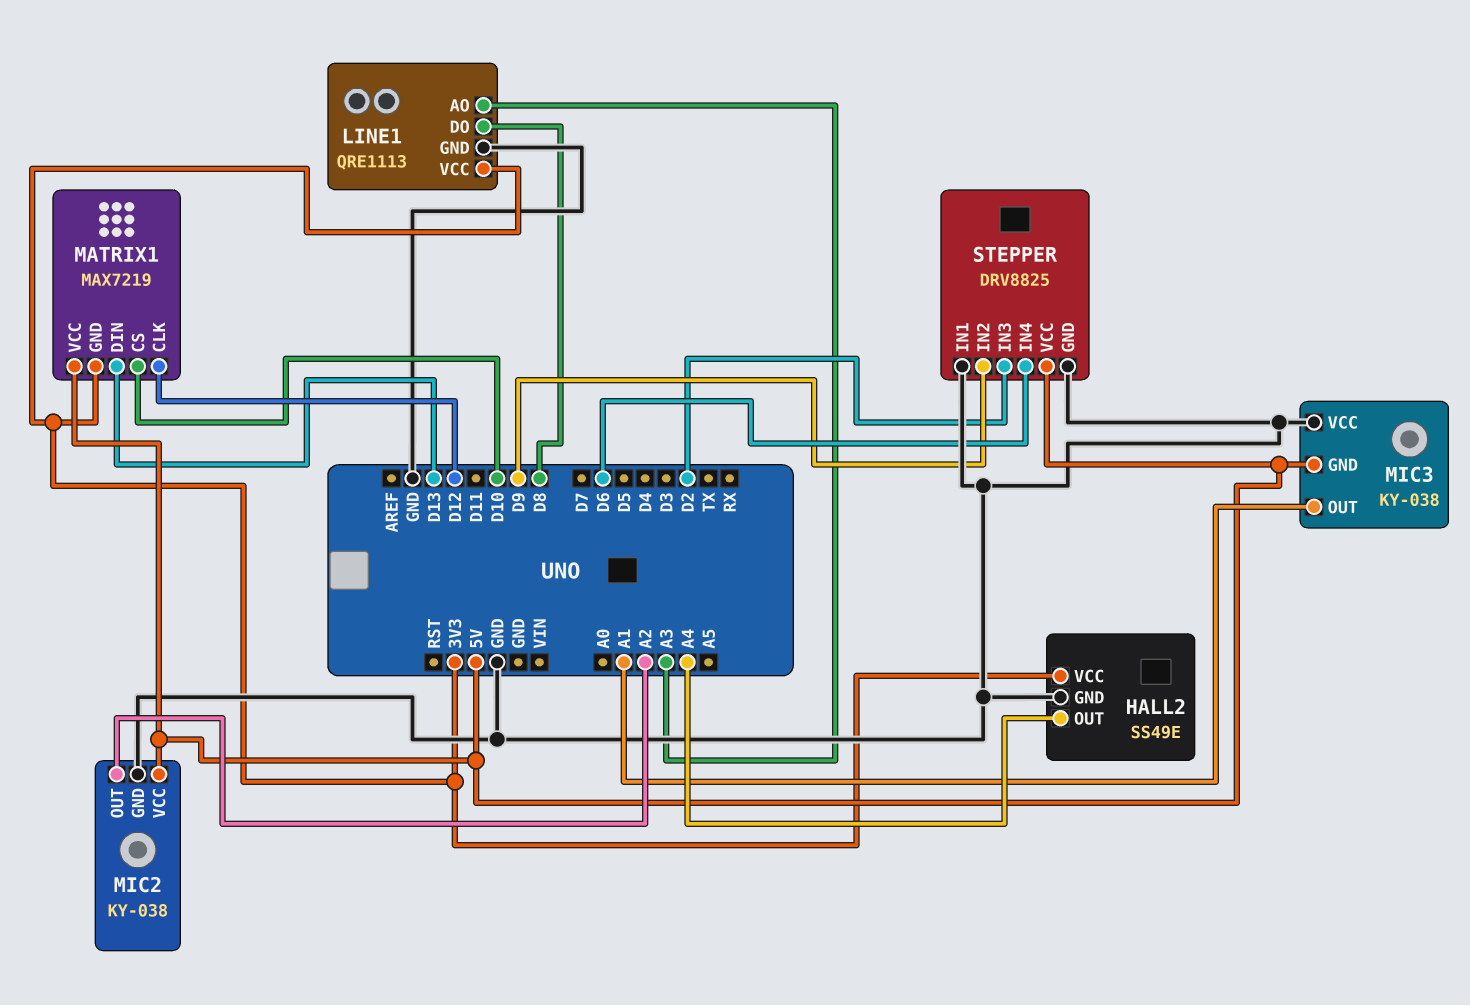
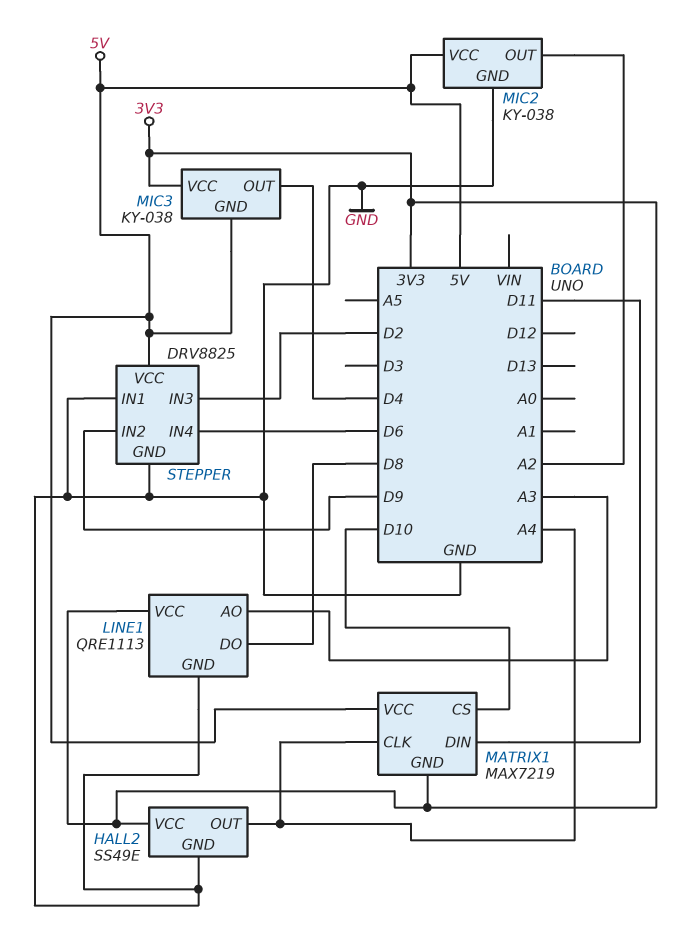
MATRIX1 pin CLK: D12 -> A4
MATRIX1 pin DIN: D13 -> D11
MIC3 pin OUT: A1 -> D4
MIC3 pin VCC: GND -> 3V3

